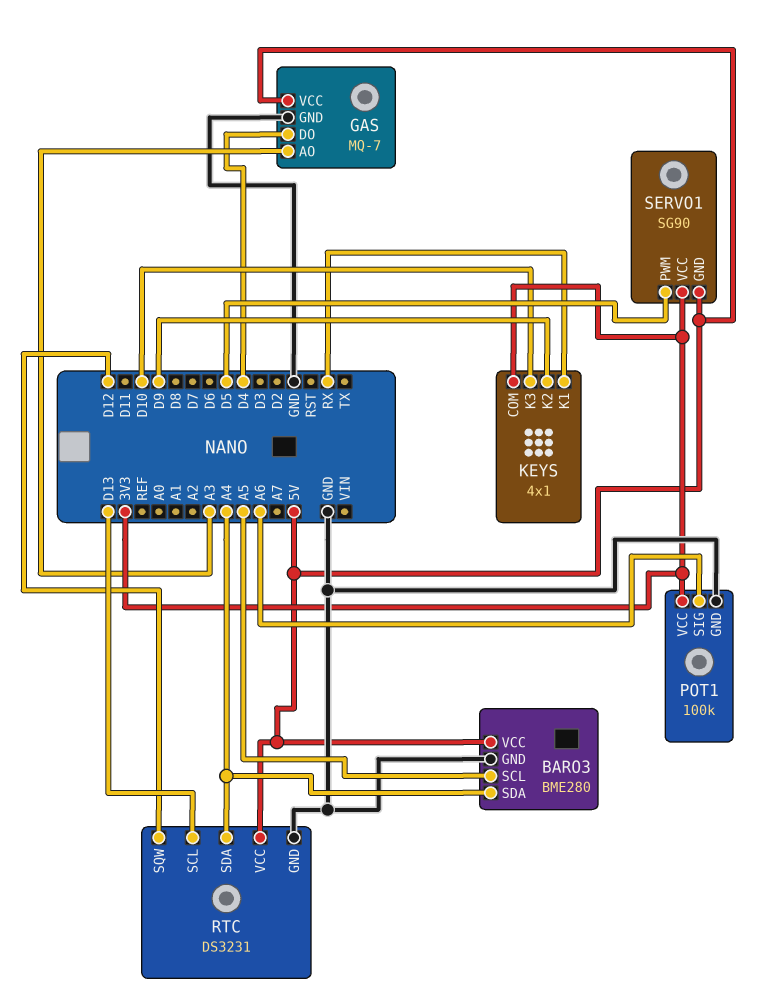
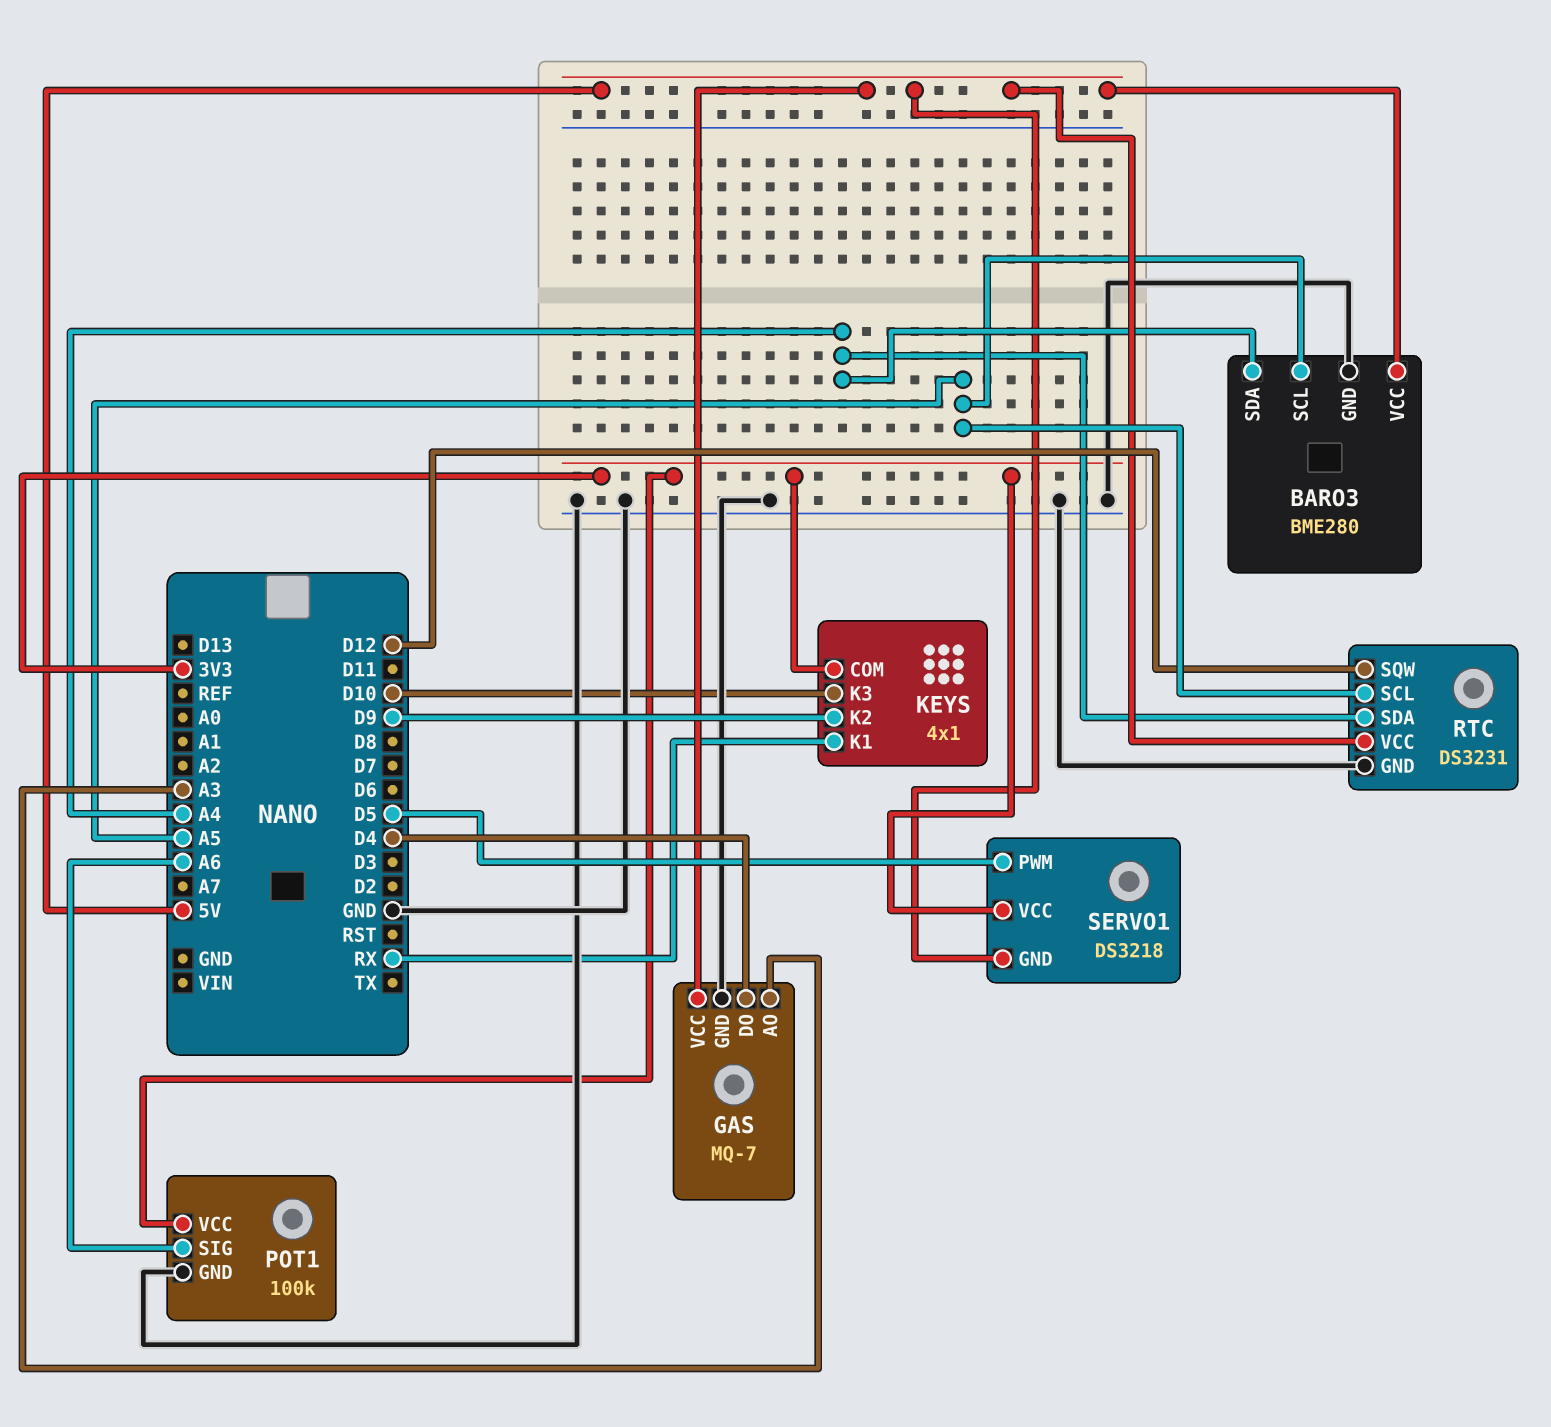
RTC pin SCL: D13 -> A5
SERVO1: SG90 -> DS3218

